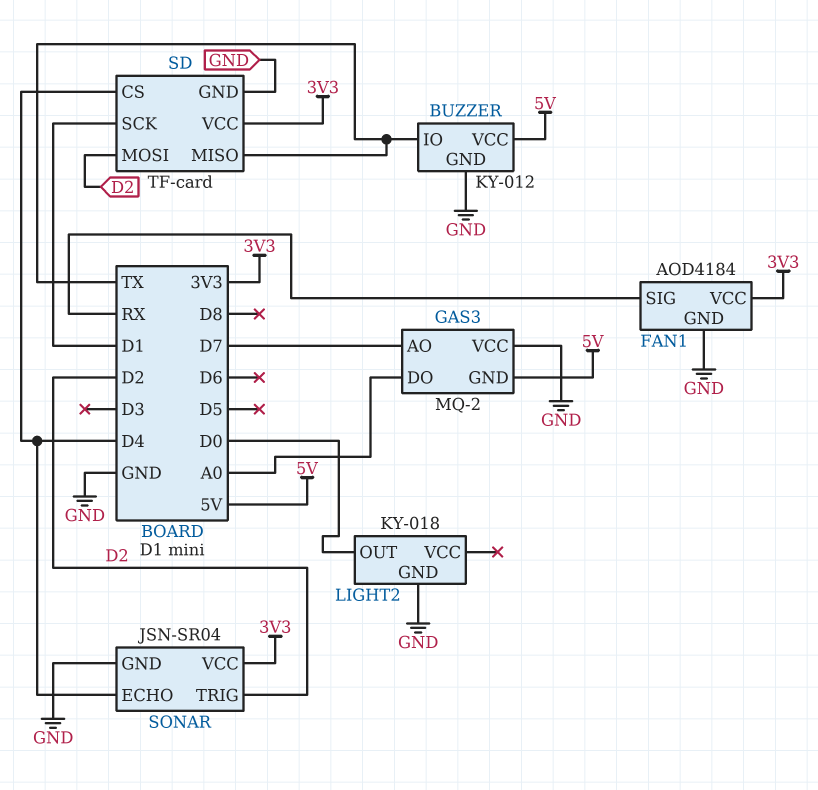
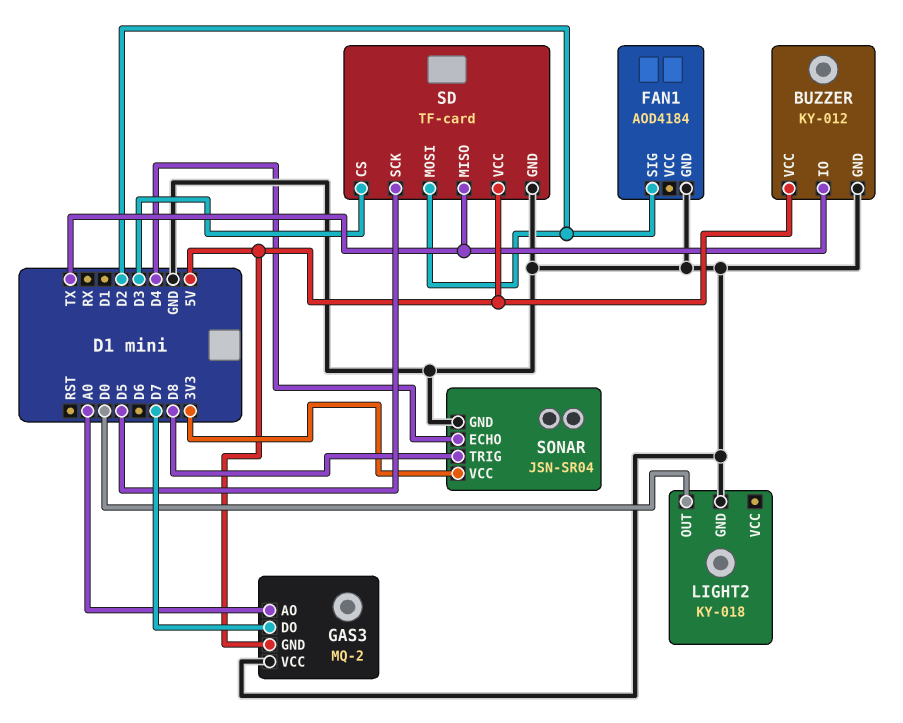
FAN1 pin SIG: RX -> D2
FAN1 pin VCC: 3V3 -> none
GAS3 pin AO: D7 -> A0
GAS3 pin DO: A0 -> D7
SD pin CS: D4 -> D3
SD pin SCK: D1 -> D5
SD pin VCC: 3V3 -> 5V
SONAR pin TRIG: D2 -> D8

